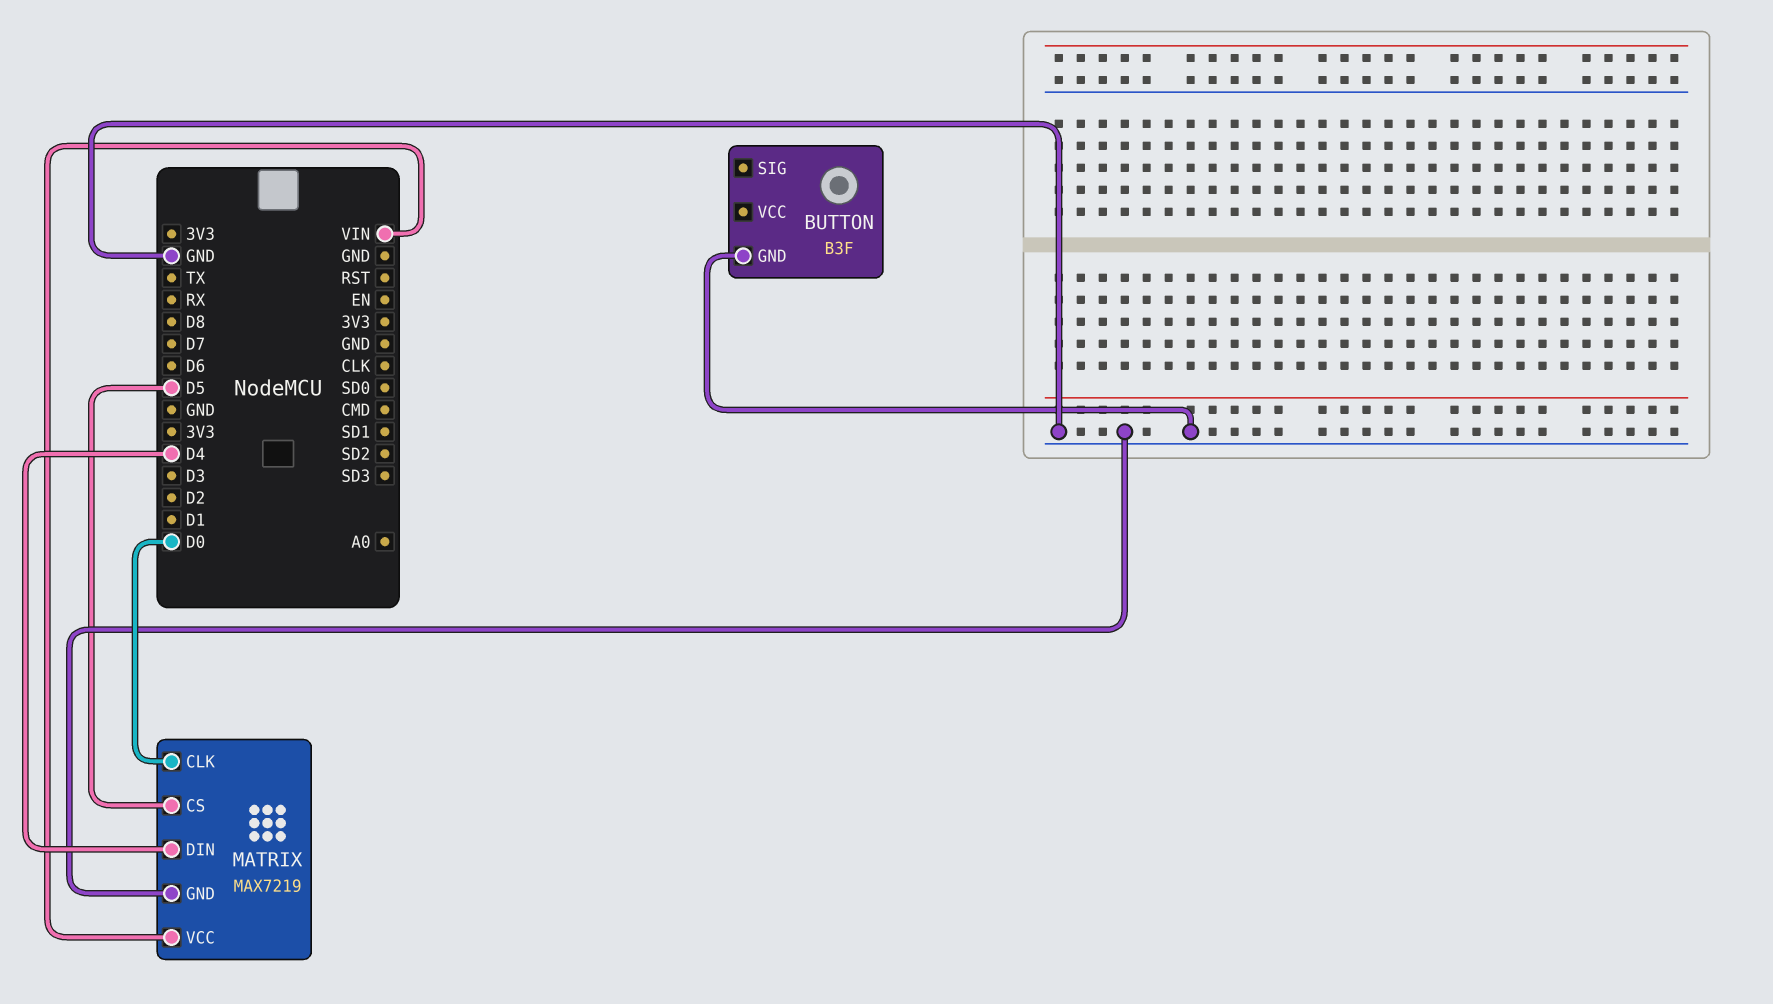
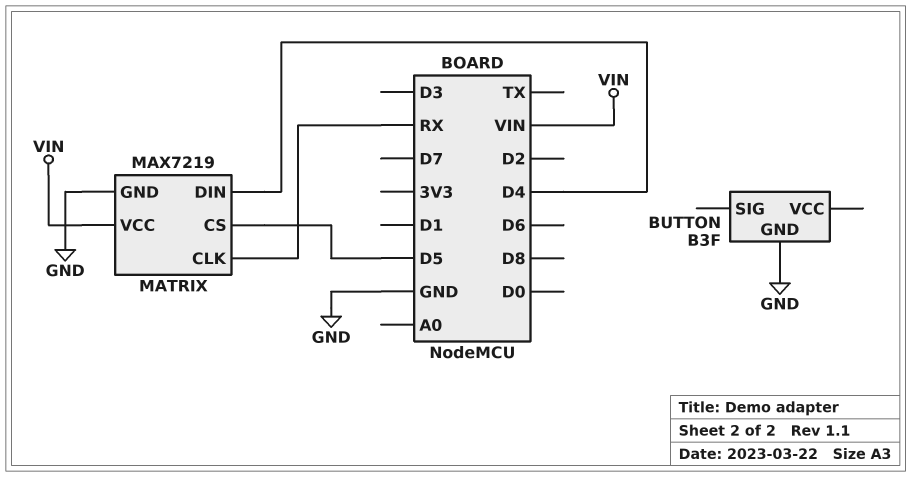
MATRIX pin CLK: D0 -> RX

